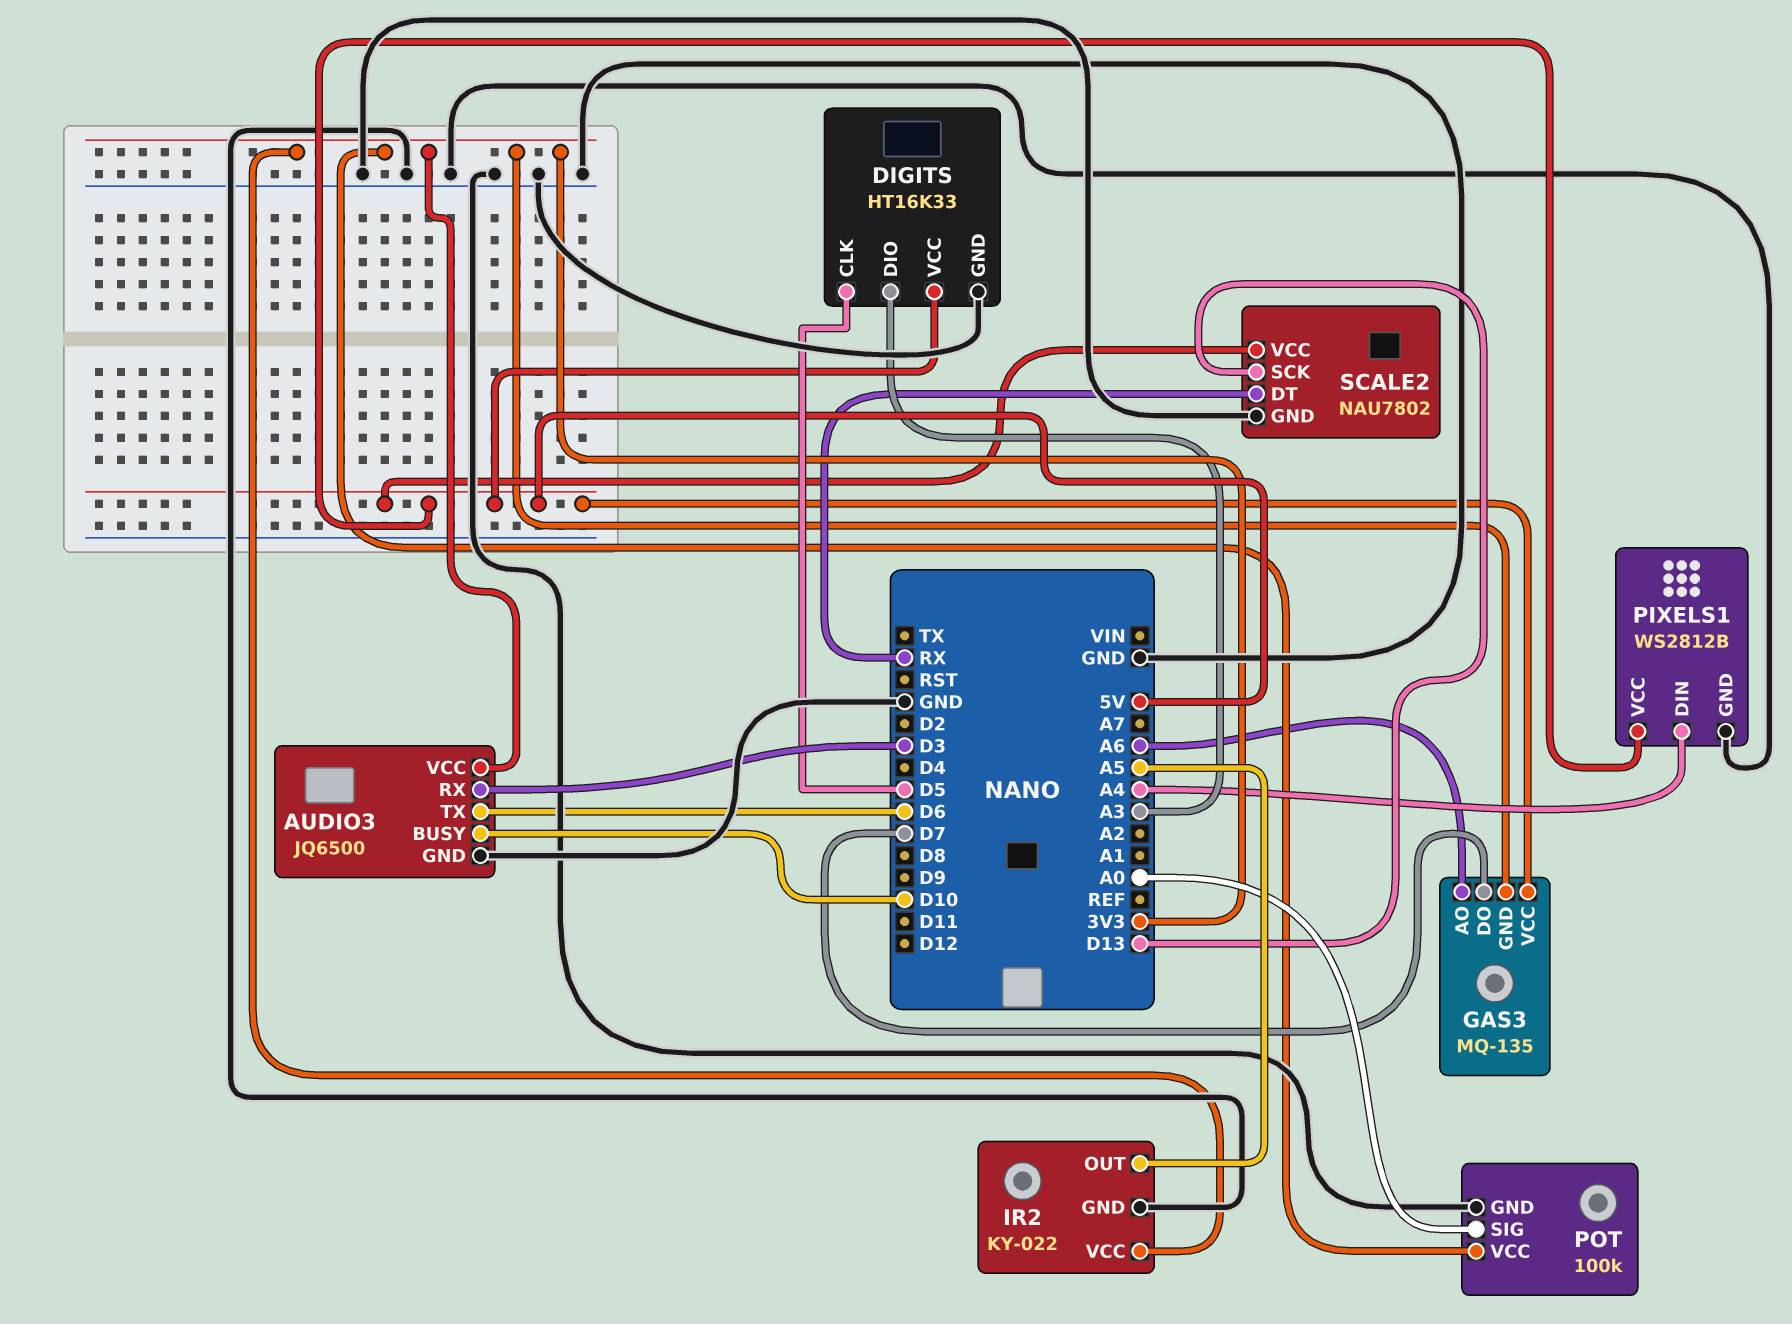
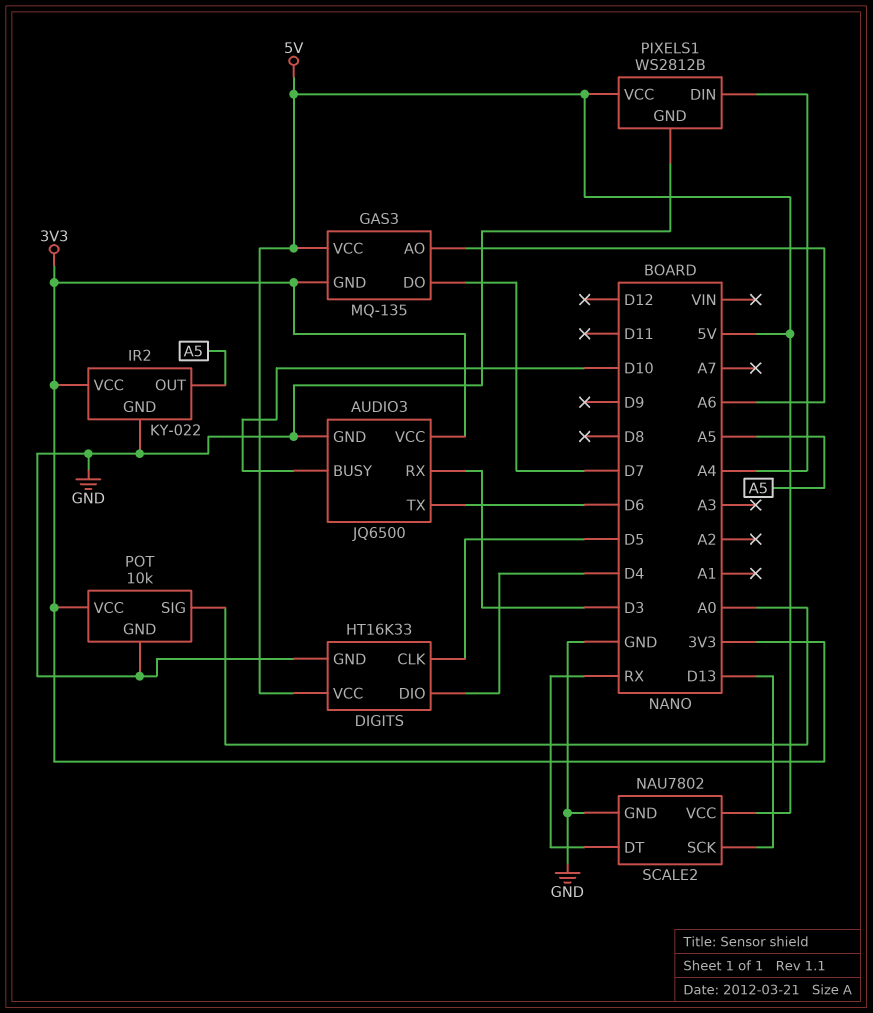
DIGITS pin DIO: A3 -> D4
POT: 100k -> 10k

